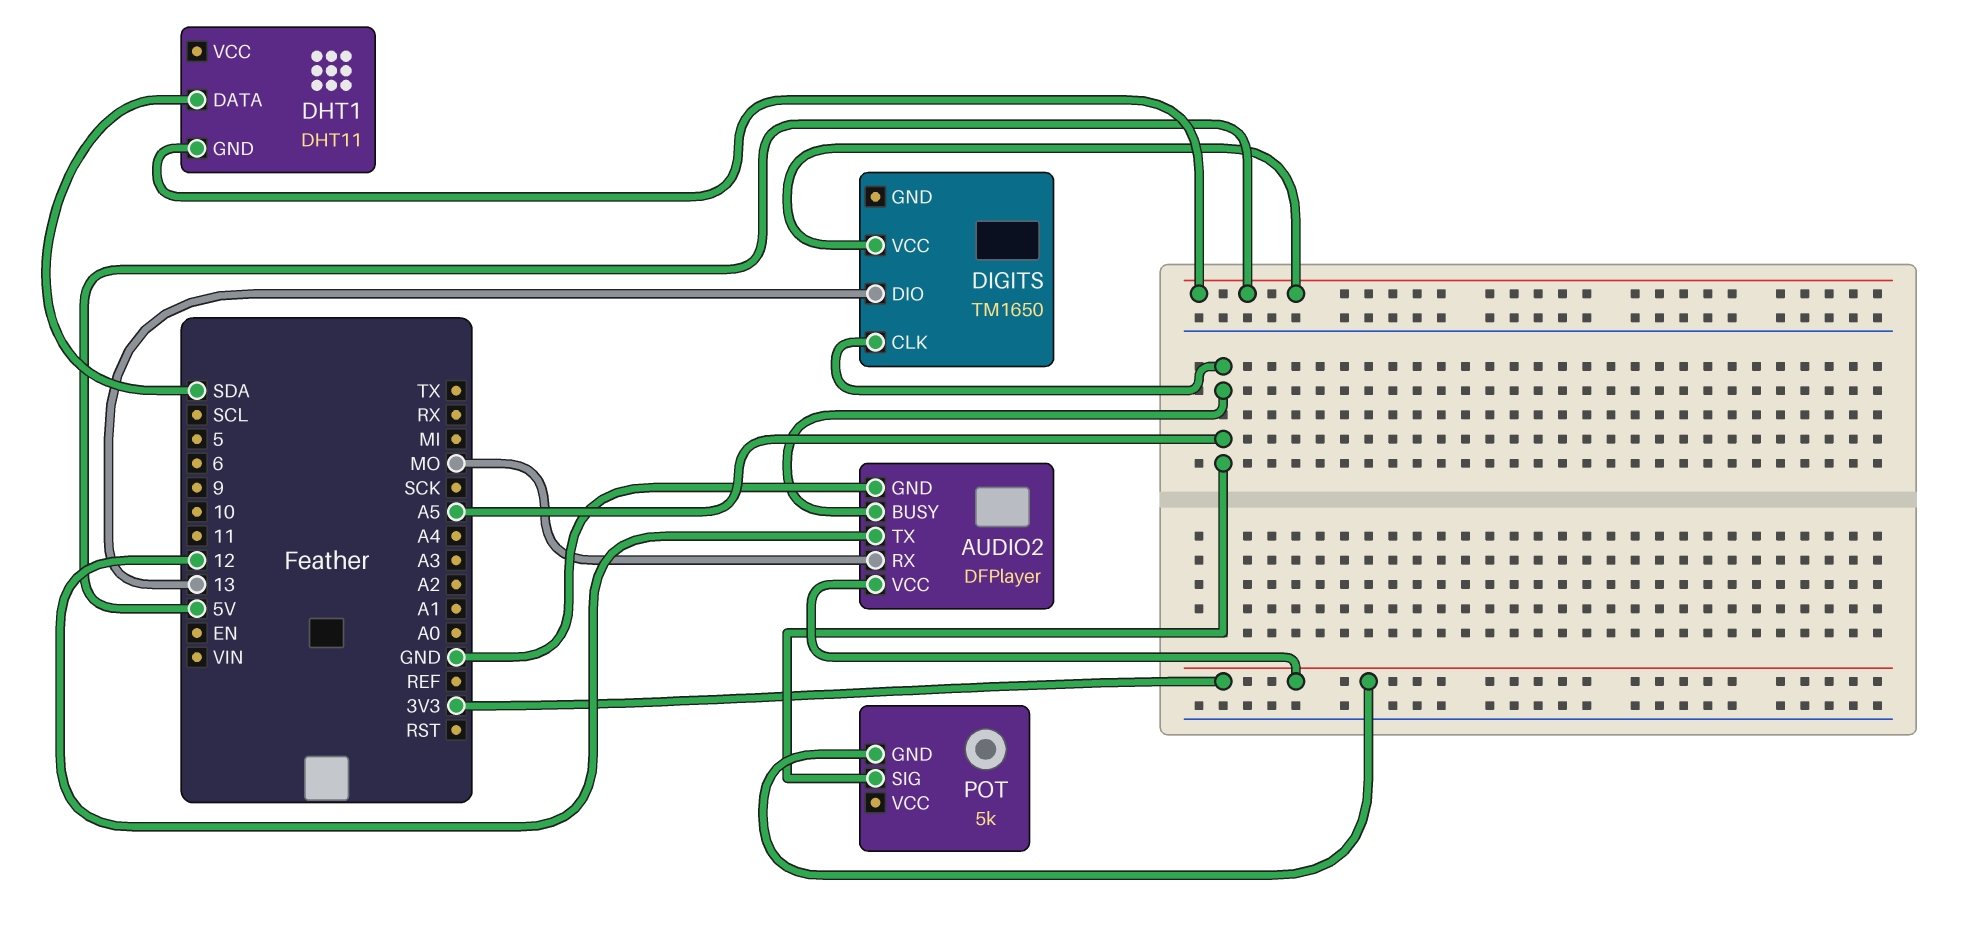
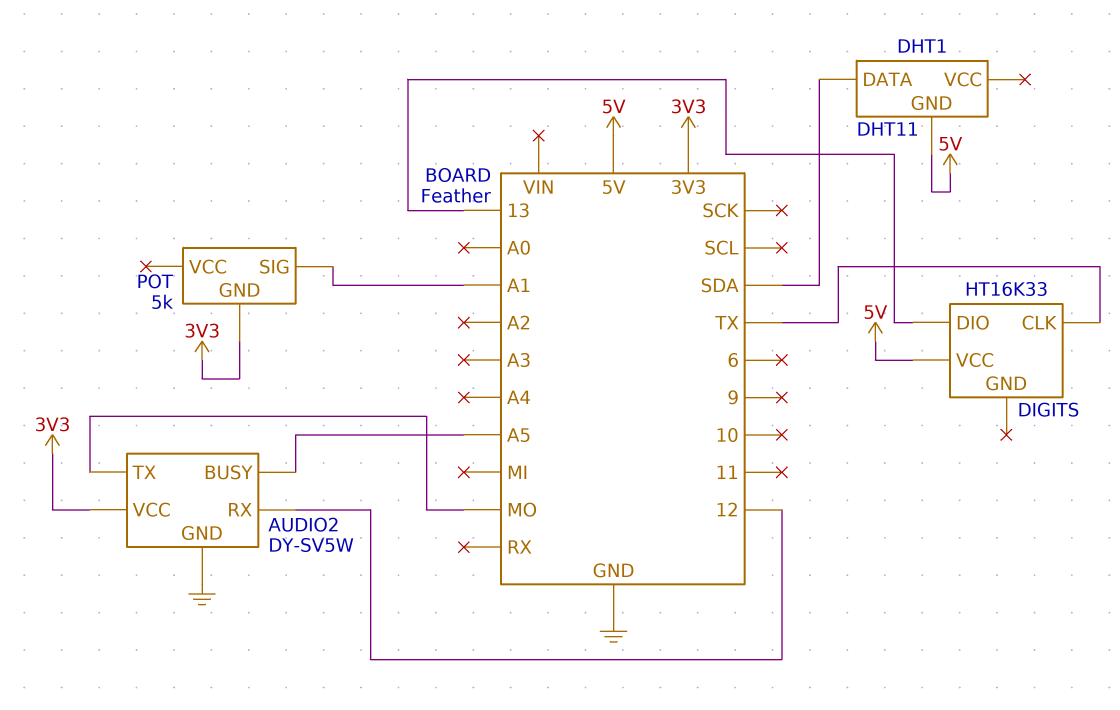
AUDIO2: DFPlayer -> DY-SV5W
AUDIO2 pin RX: MO -> 12
AUDIO2 pin TX: 12 -> MO
DIGITS: TM1650 -> HT16K33
DIGITS pin CLK: A5 -> TX
POT pin SIG: A5 -> A1

